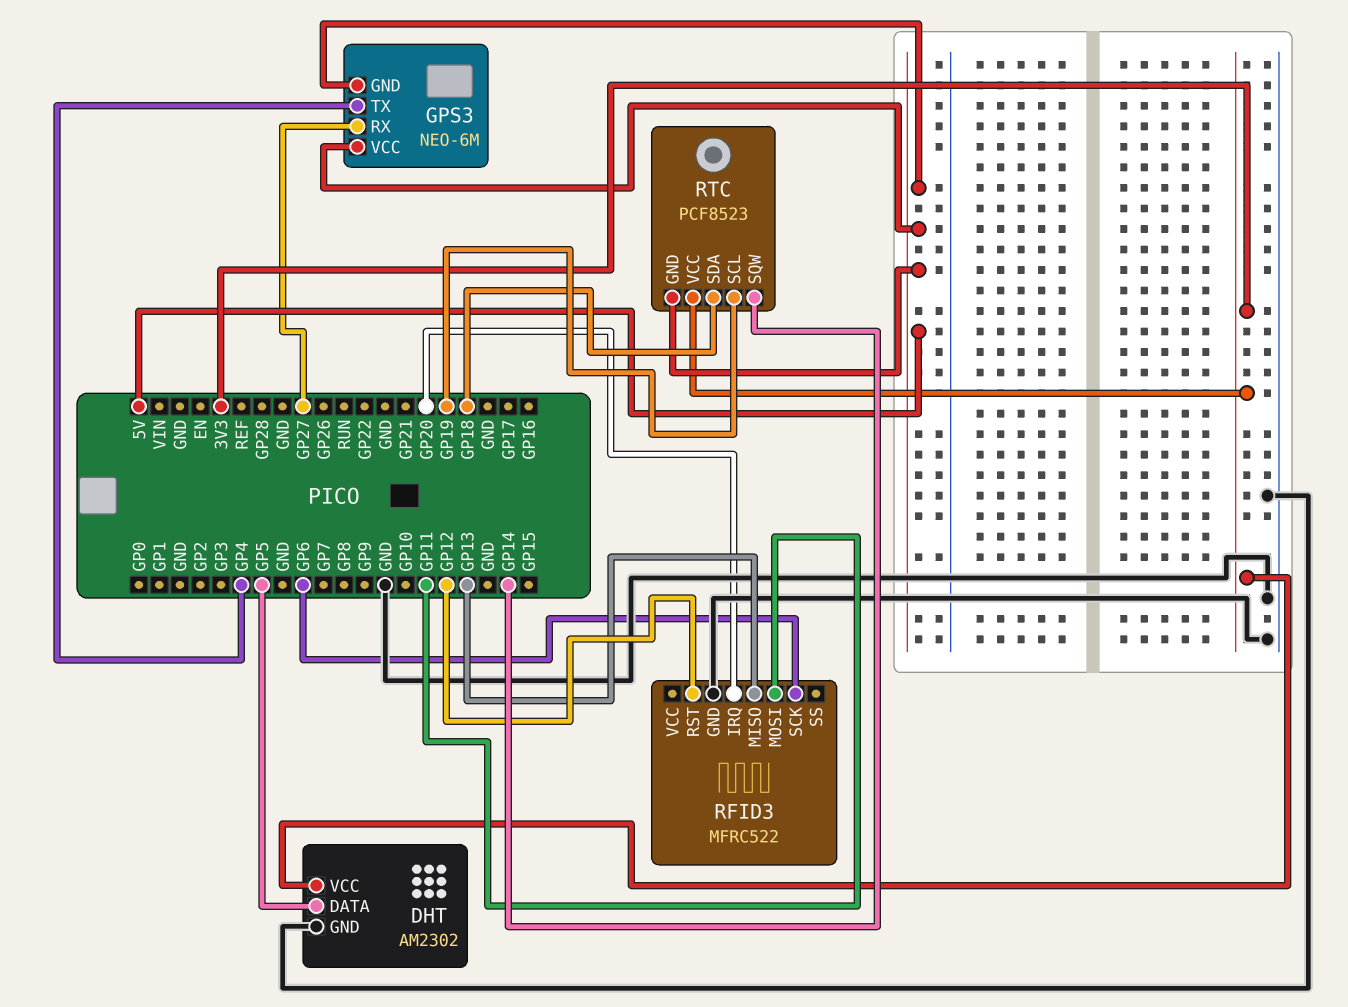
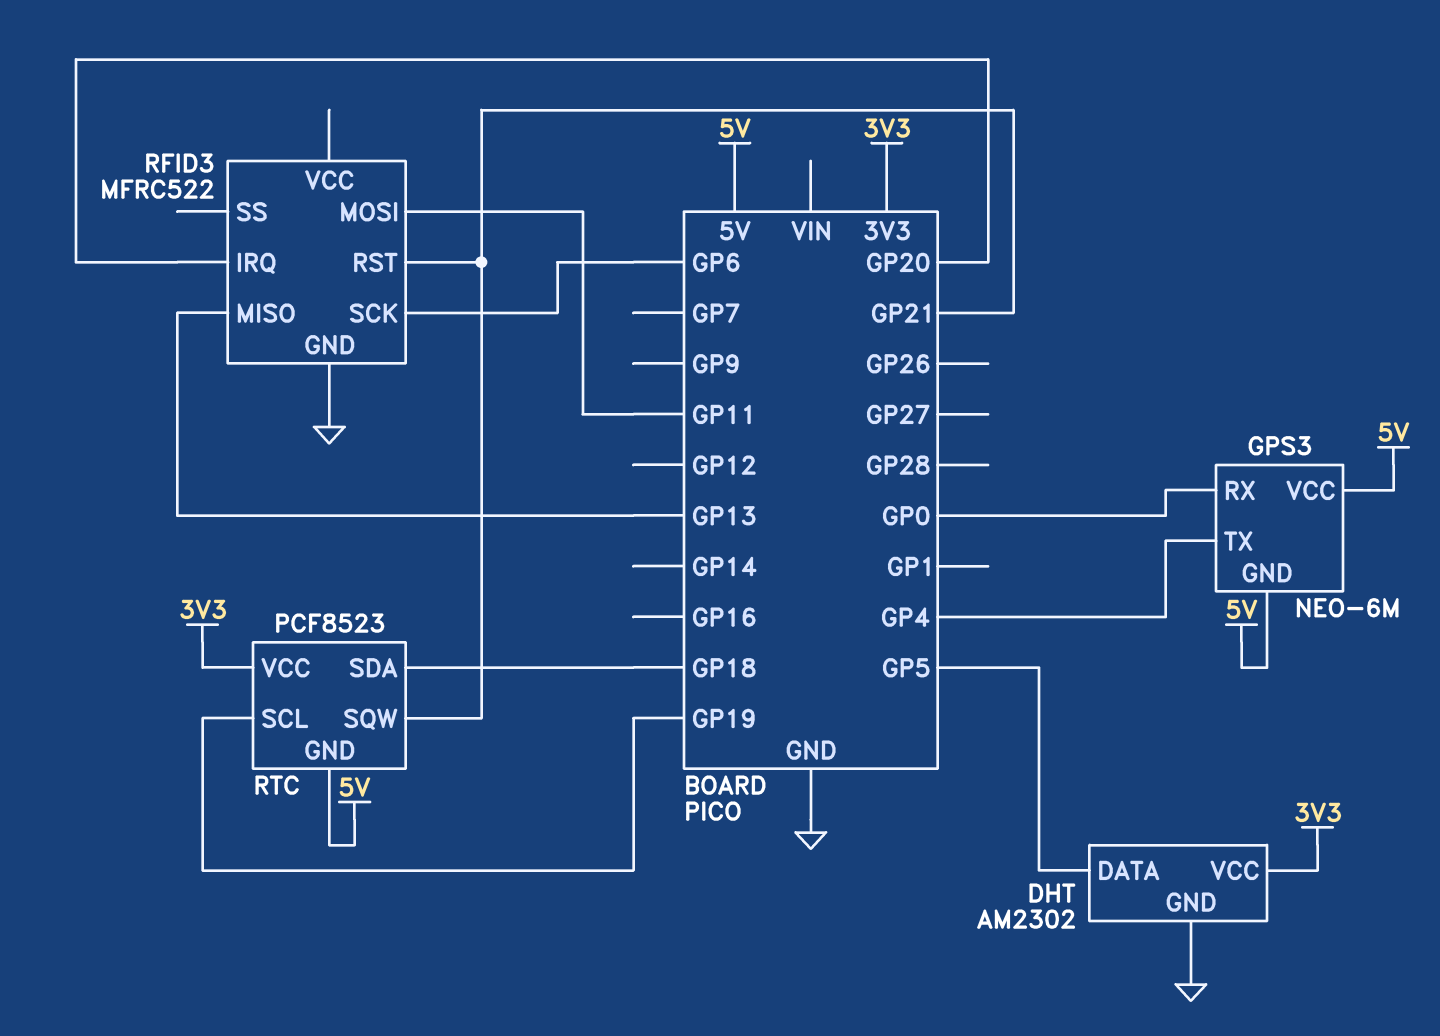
GPS3 pin RX: GP27 -> GP0
RFID3 pin RST: GP12 -> GP21
RTC pin SQW: GP14 -> GP21

